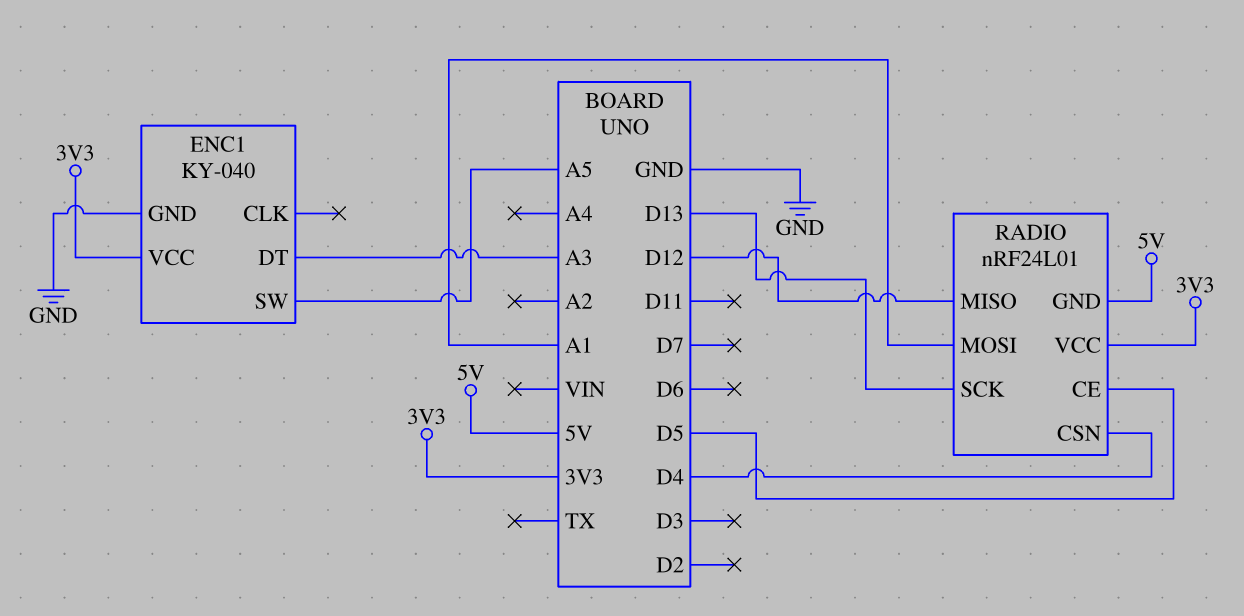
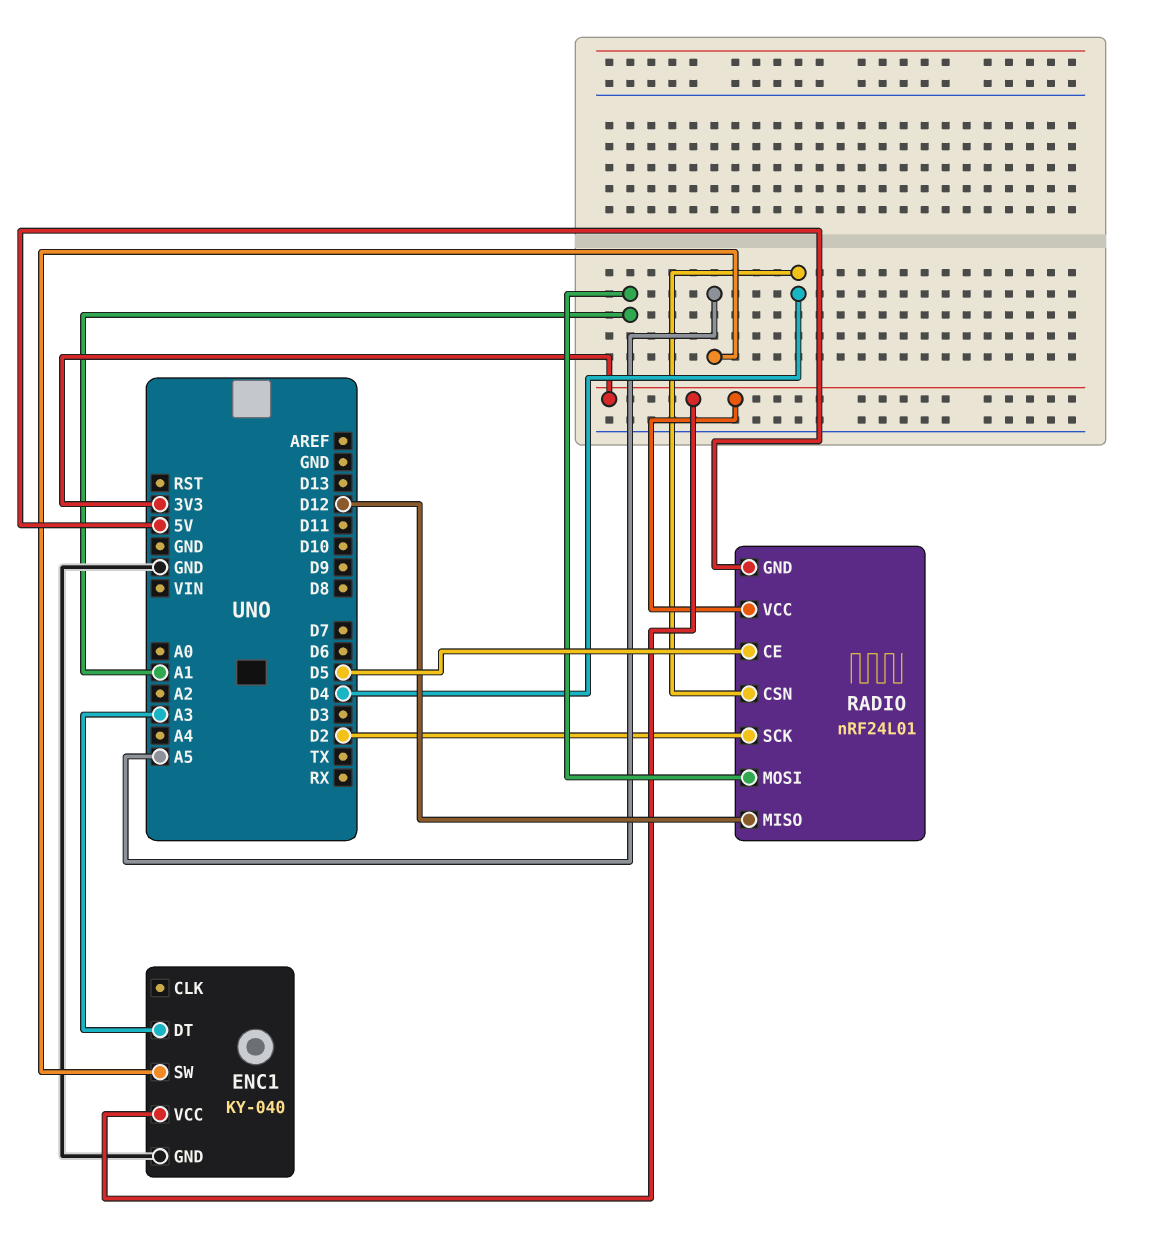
RADIO pin SCK: D13 -> D2

